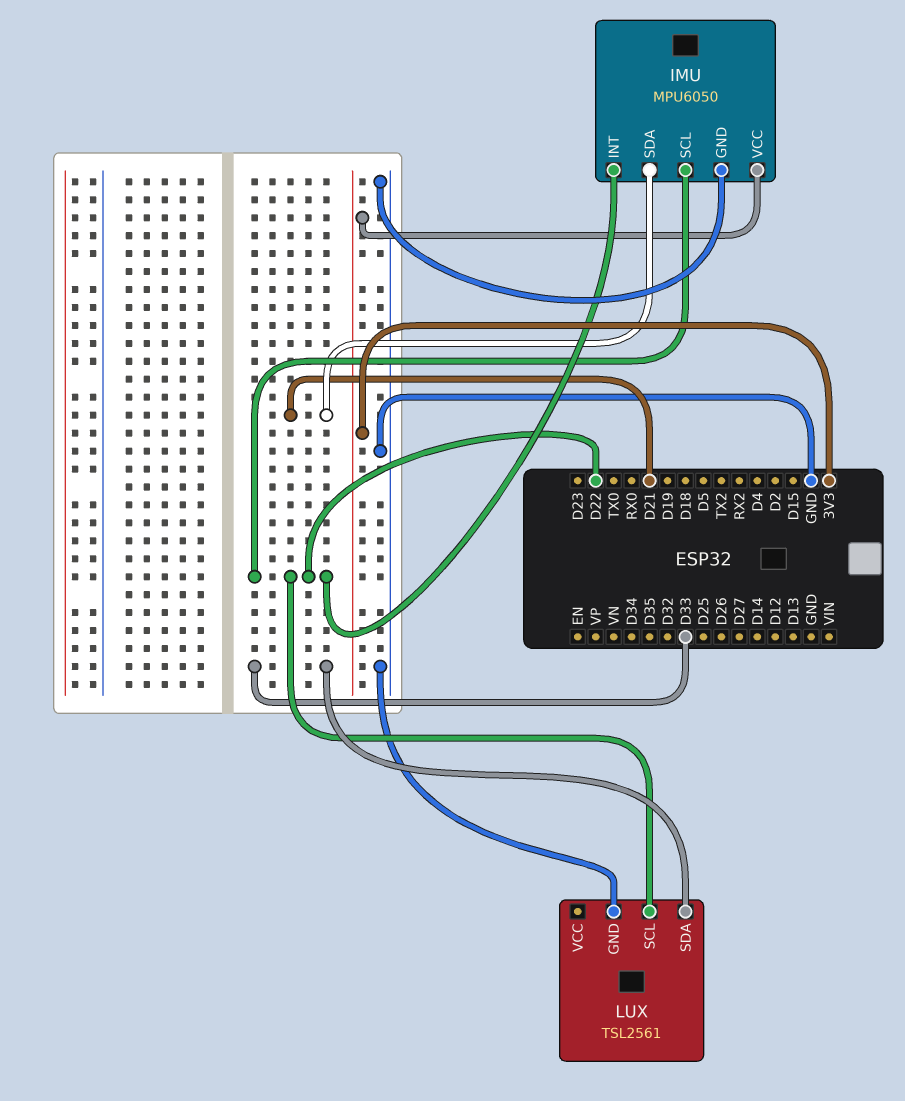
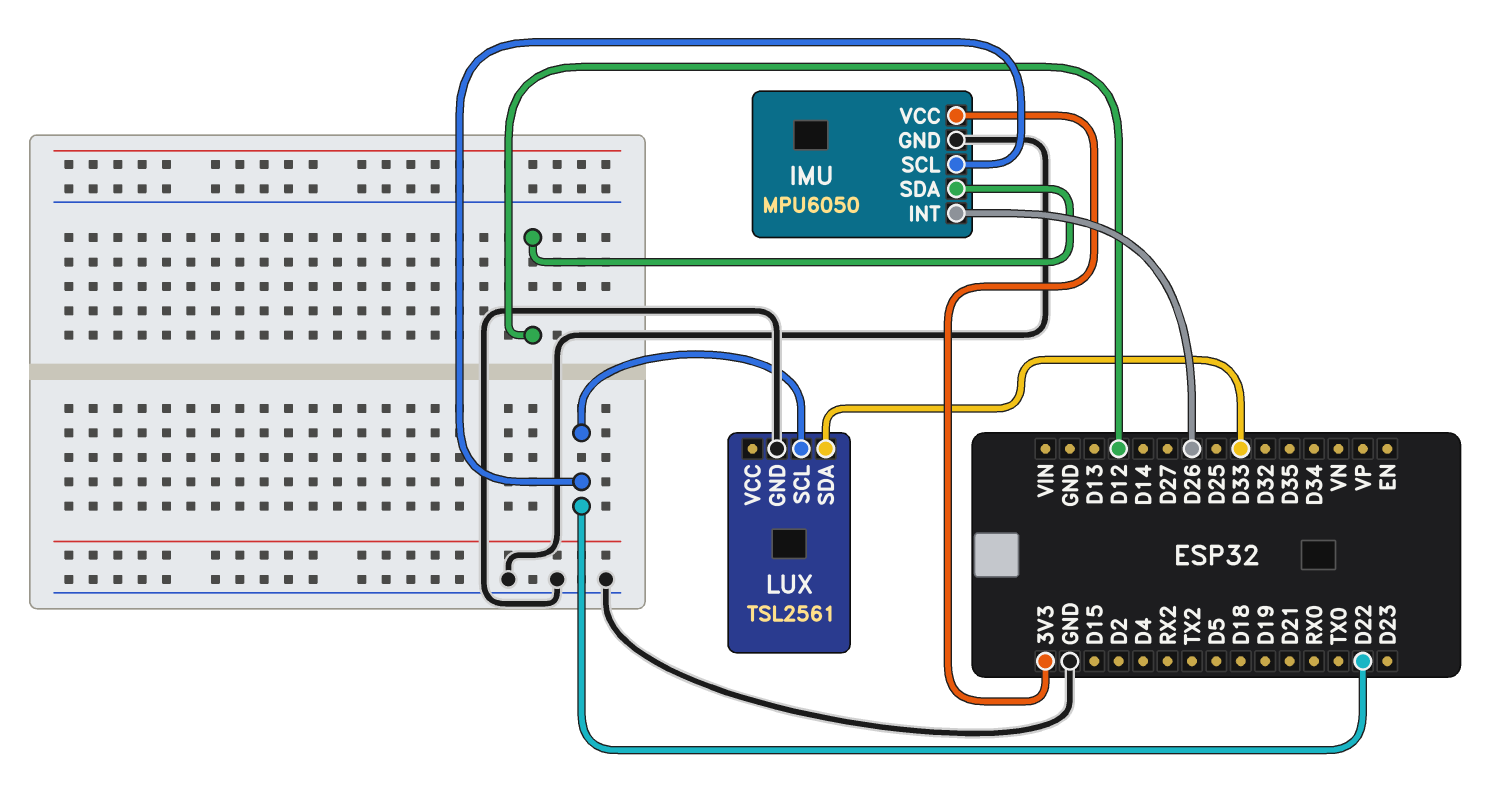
IMU pin INT: D22 -> D26
IMU pin SDA: D21 -> D12

